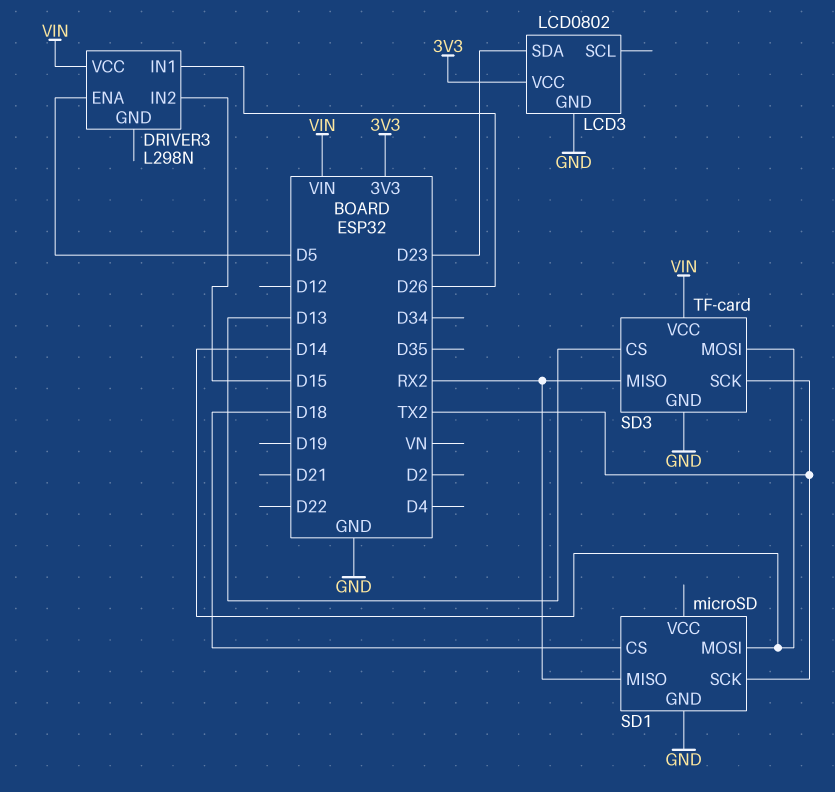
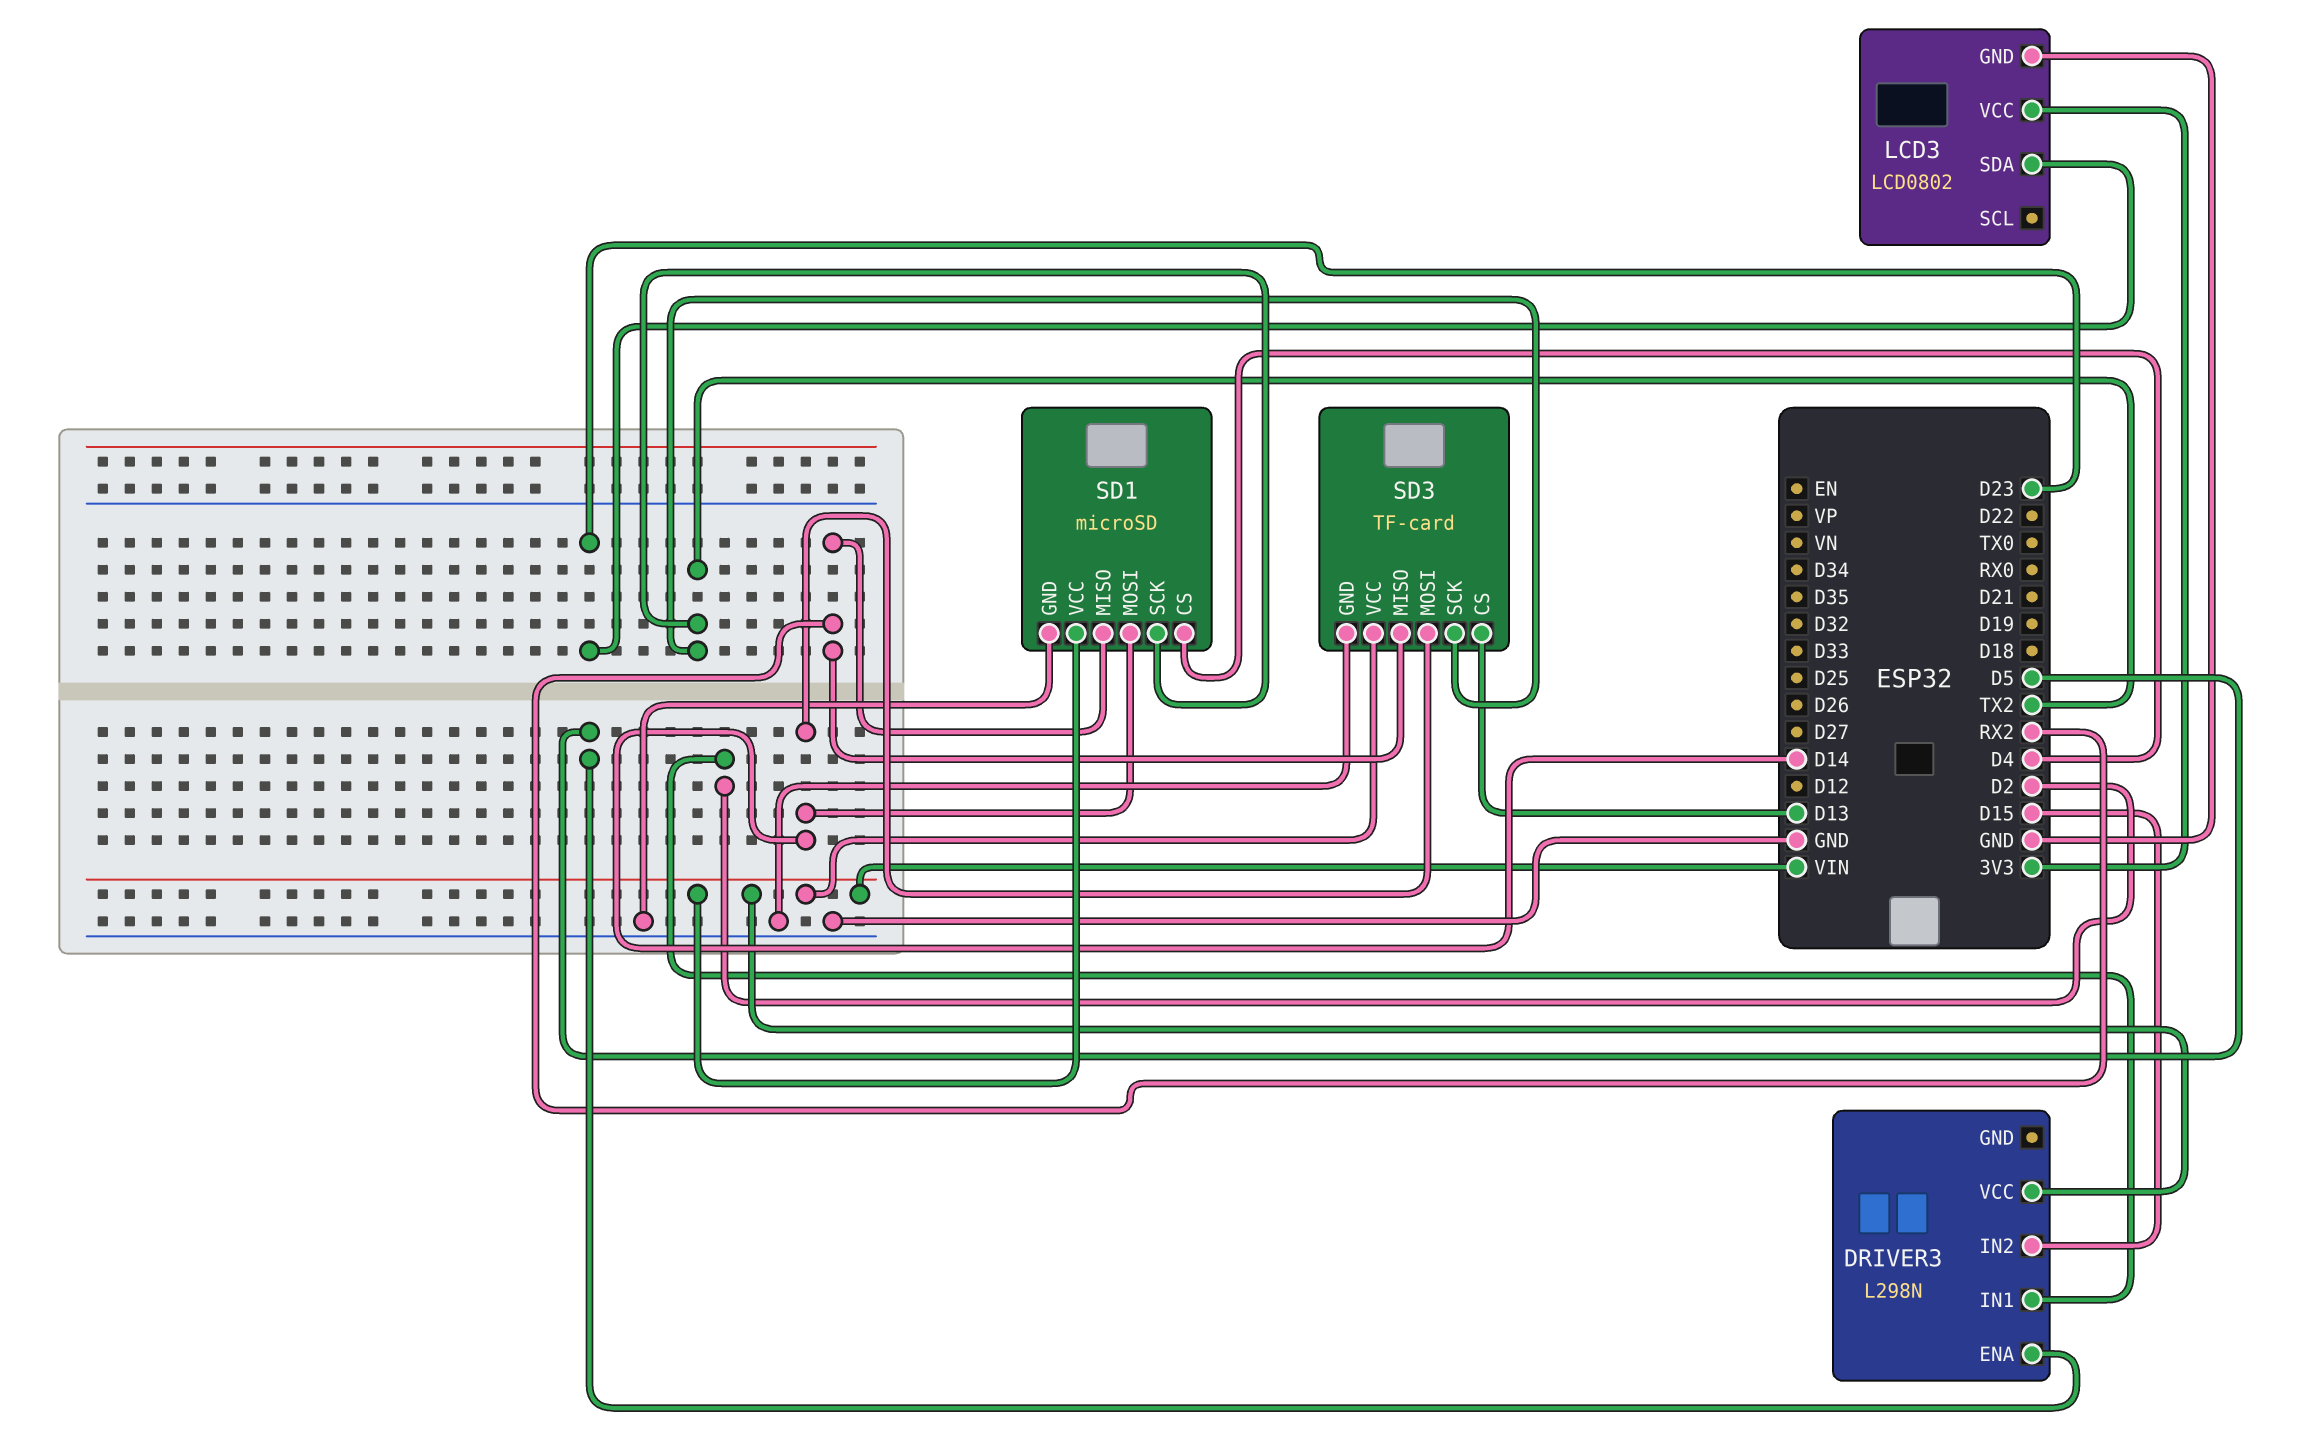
DRIVER3 pin IN1: D26 -> D2
SD1 pin CS: D18 -> D4
SD1 pin VCC: none -> VIN

